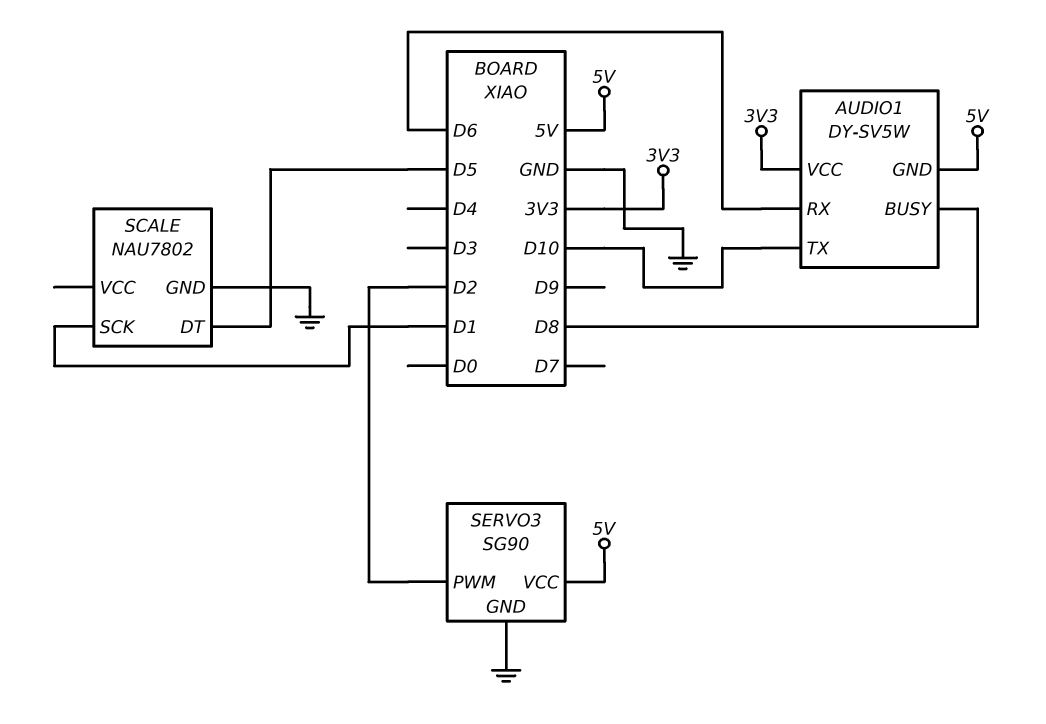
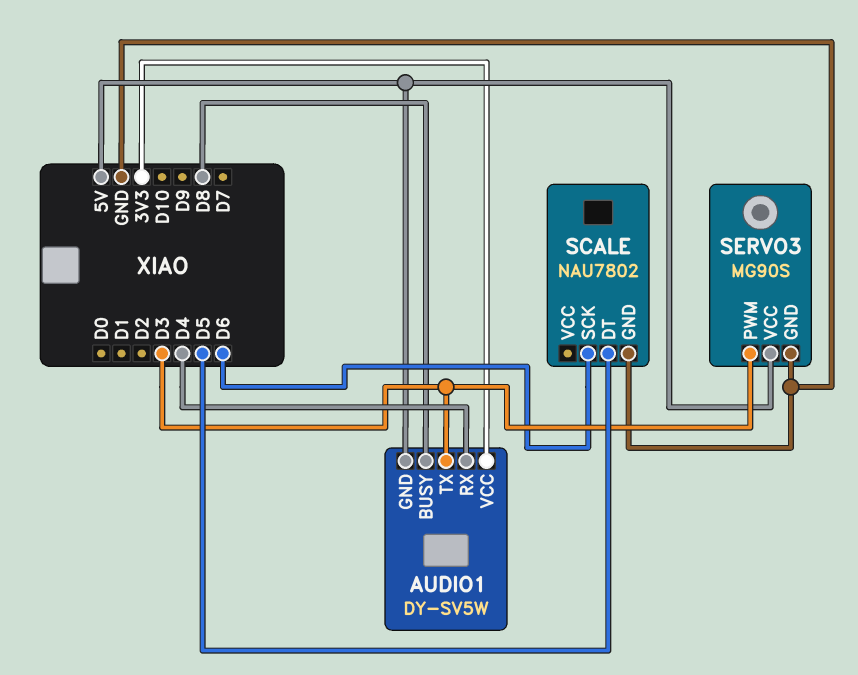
AUDIO1 pin RX: D6 -> D4
AUDIO1 pin TX: D10 -> D3
SCALE pin SCK: D1 -> D6
SERVO3: SG90 -> MG90S
SERVO3 pin PWM: D2 -> D3

